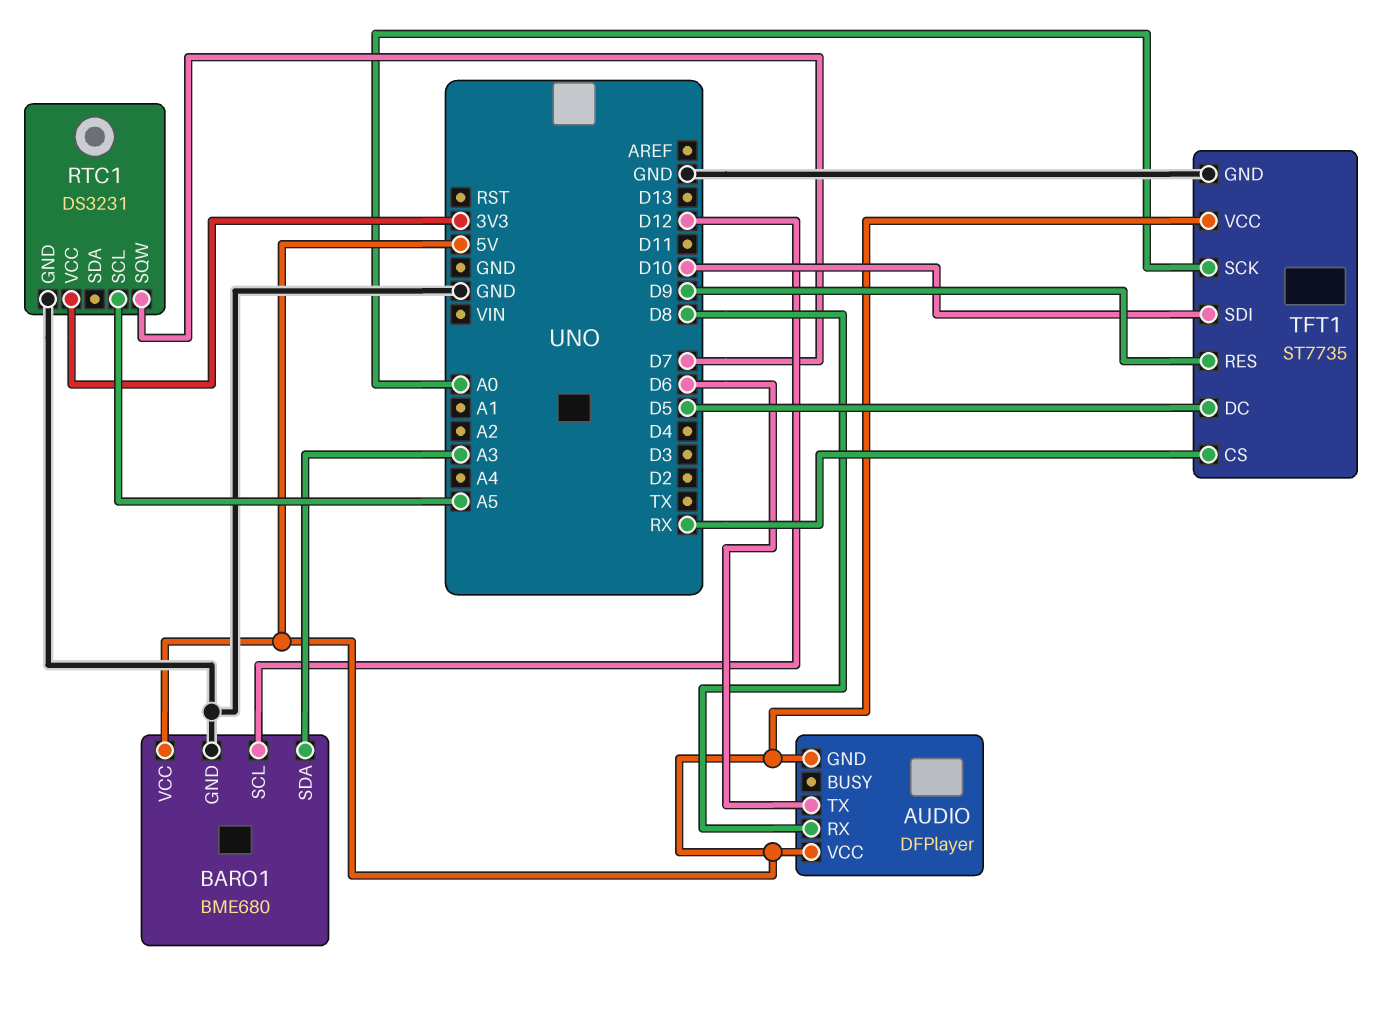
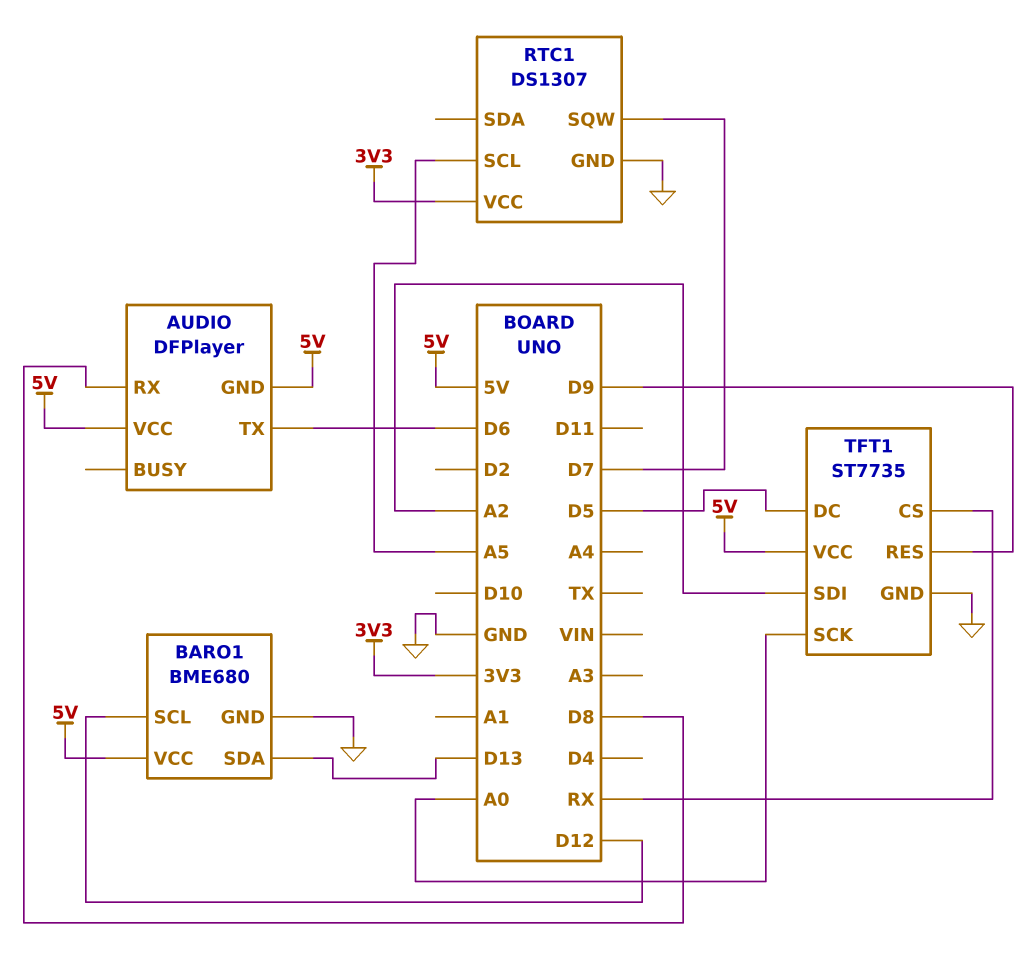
BARO1 pin SDA: A3 -> D13
RTC1: DS3231 -> DS1307
TFT1 pin SDI: D10 -> A2

